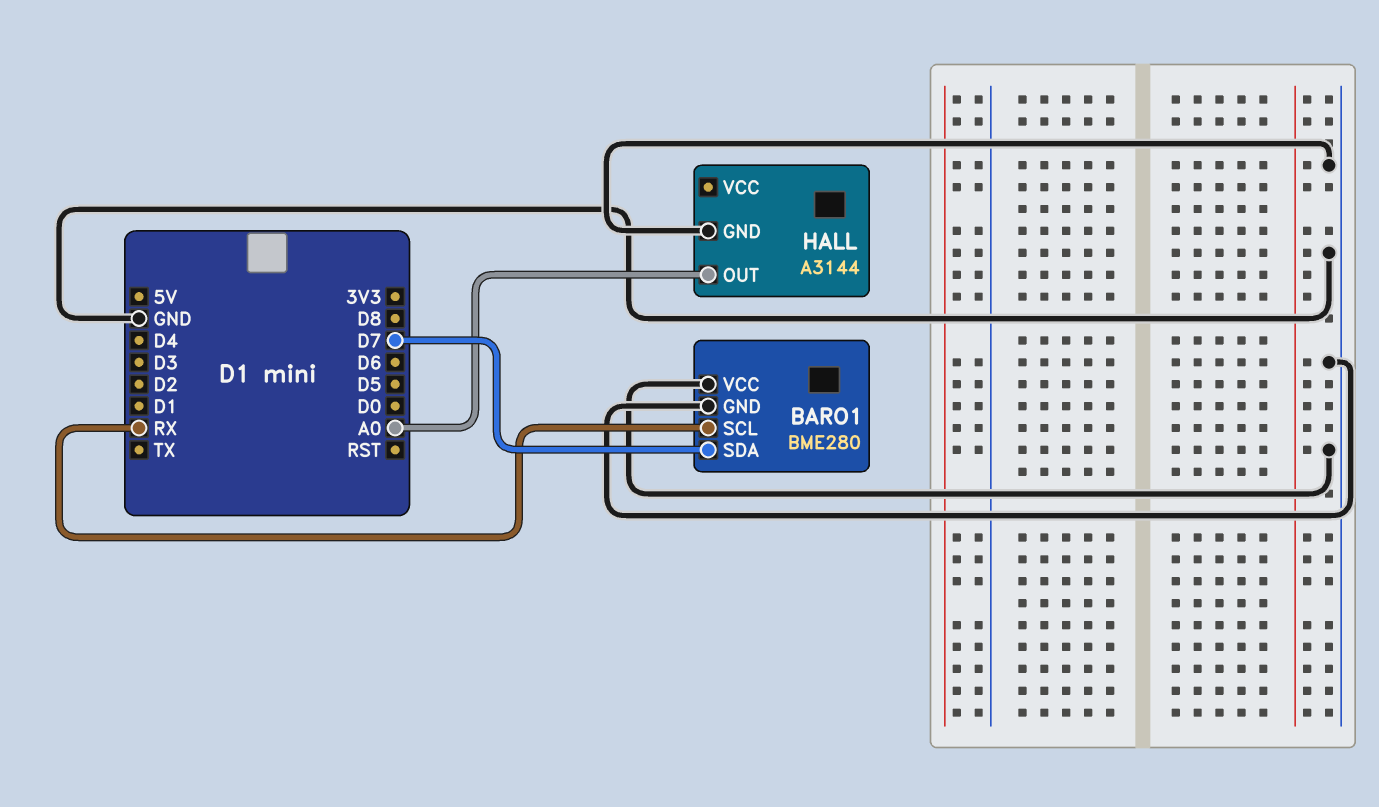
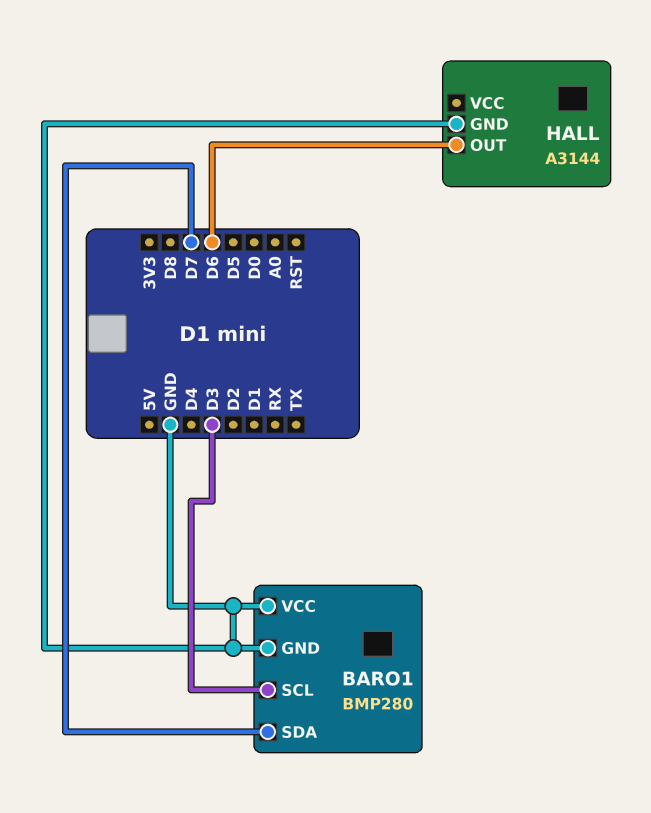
BARO1: BME280 -> BMP280
BARO1 pin SCL: RX -> D3
HALL pin OUT: A0 -> D6

